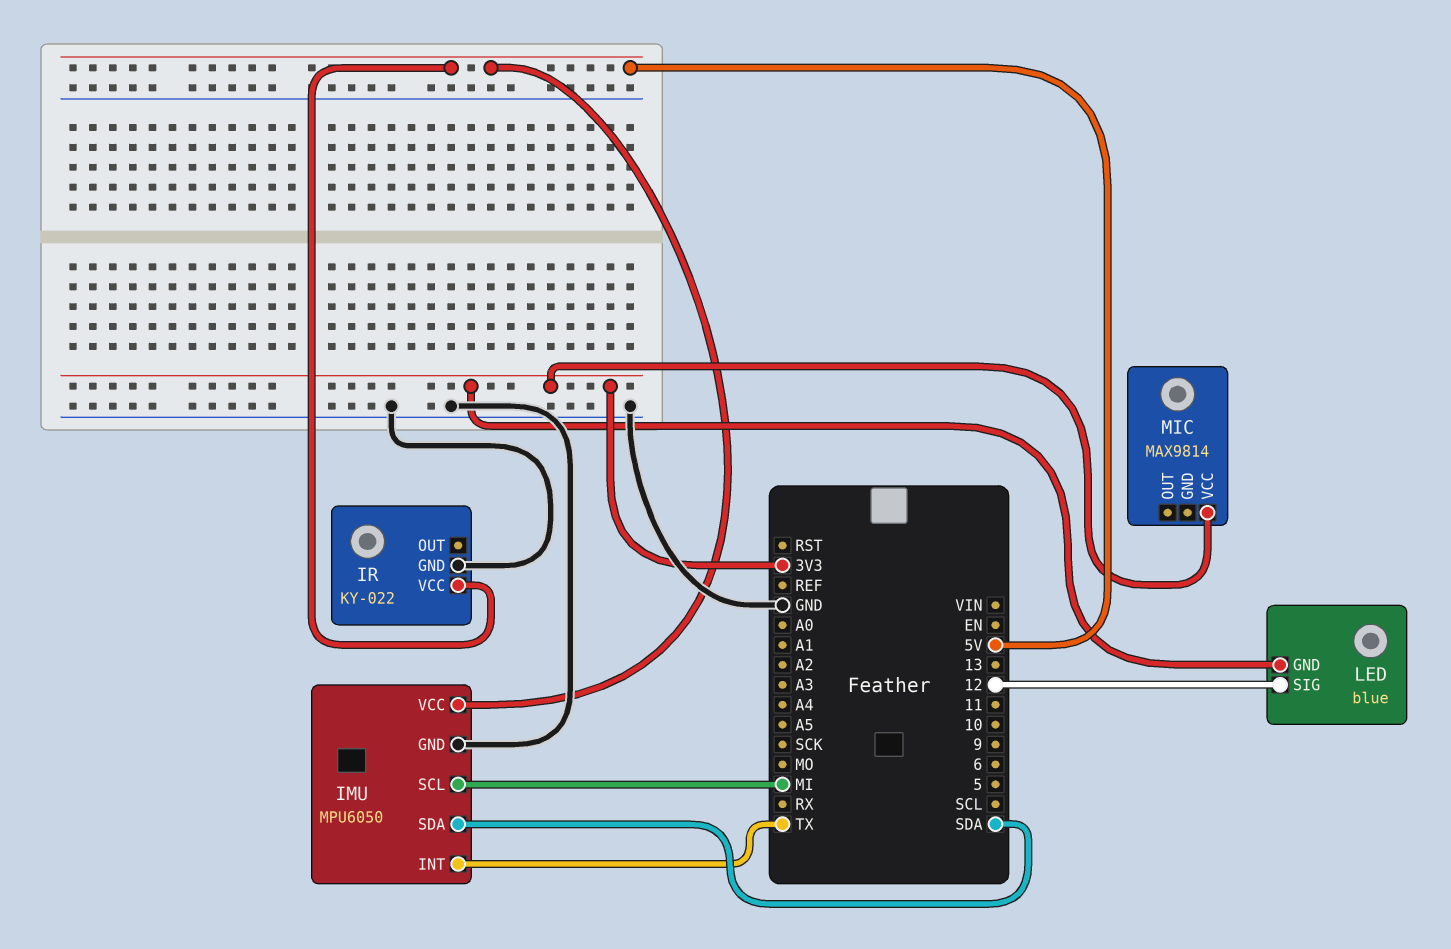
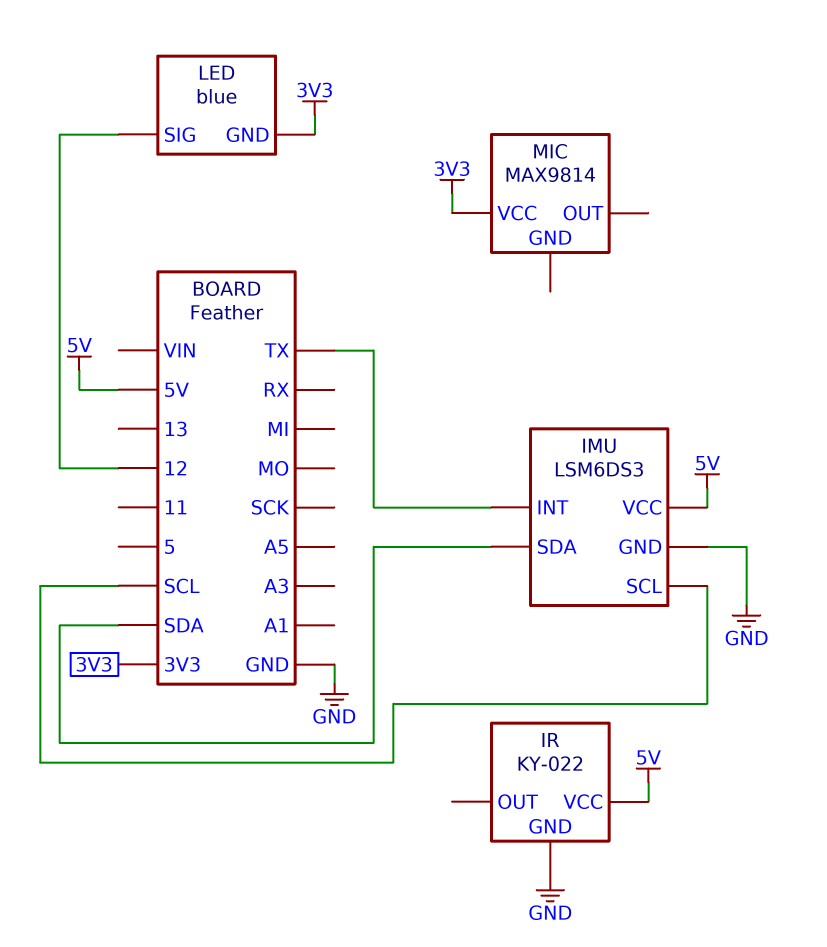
IMU: MPU6050 -> LSM6DS3
IMU pin SCL: MI -> SCL

